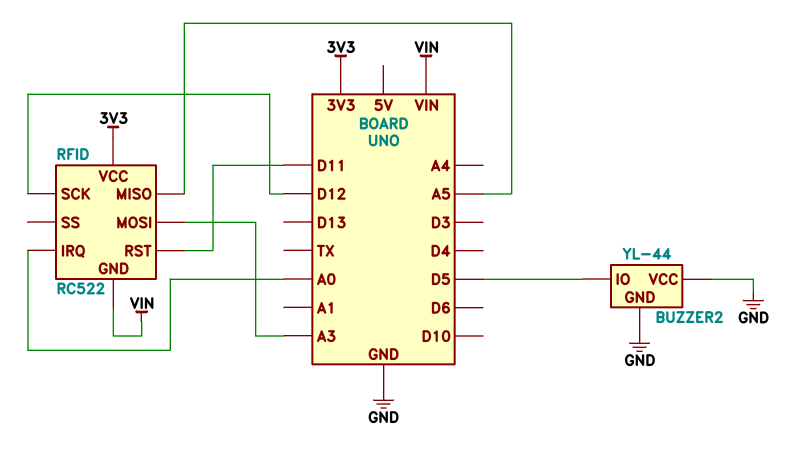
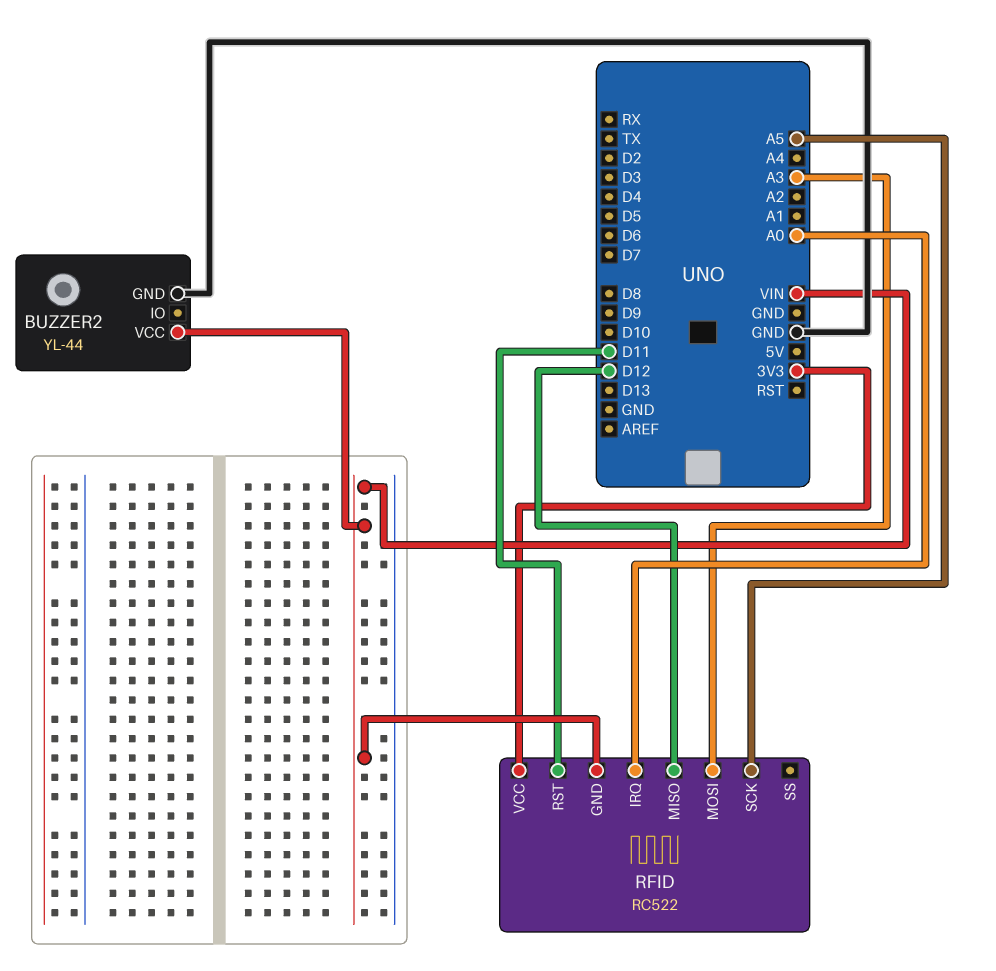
BUZZER2 pin IO: D5 -> none
BUZZER2 pin VCC: GND -> VIN
RFID pin MISO: A5 -> D12
RFID pin SCK: D12 -> A5

